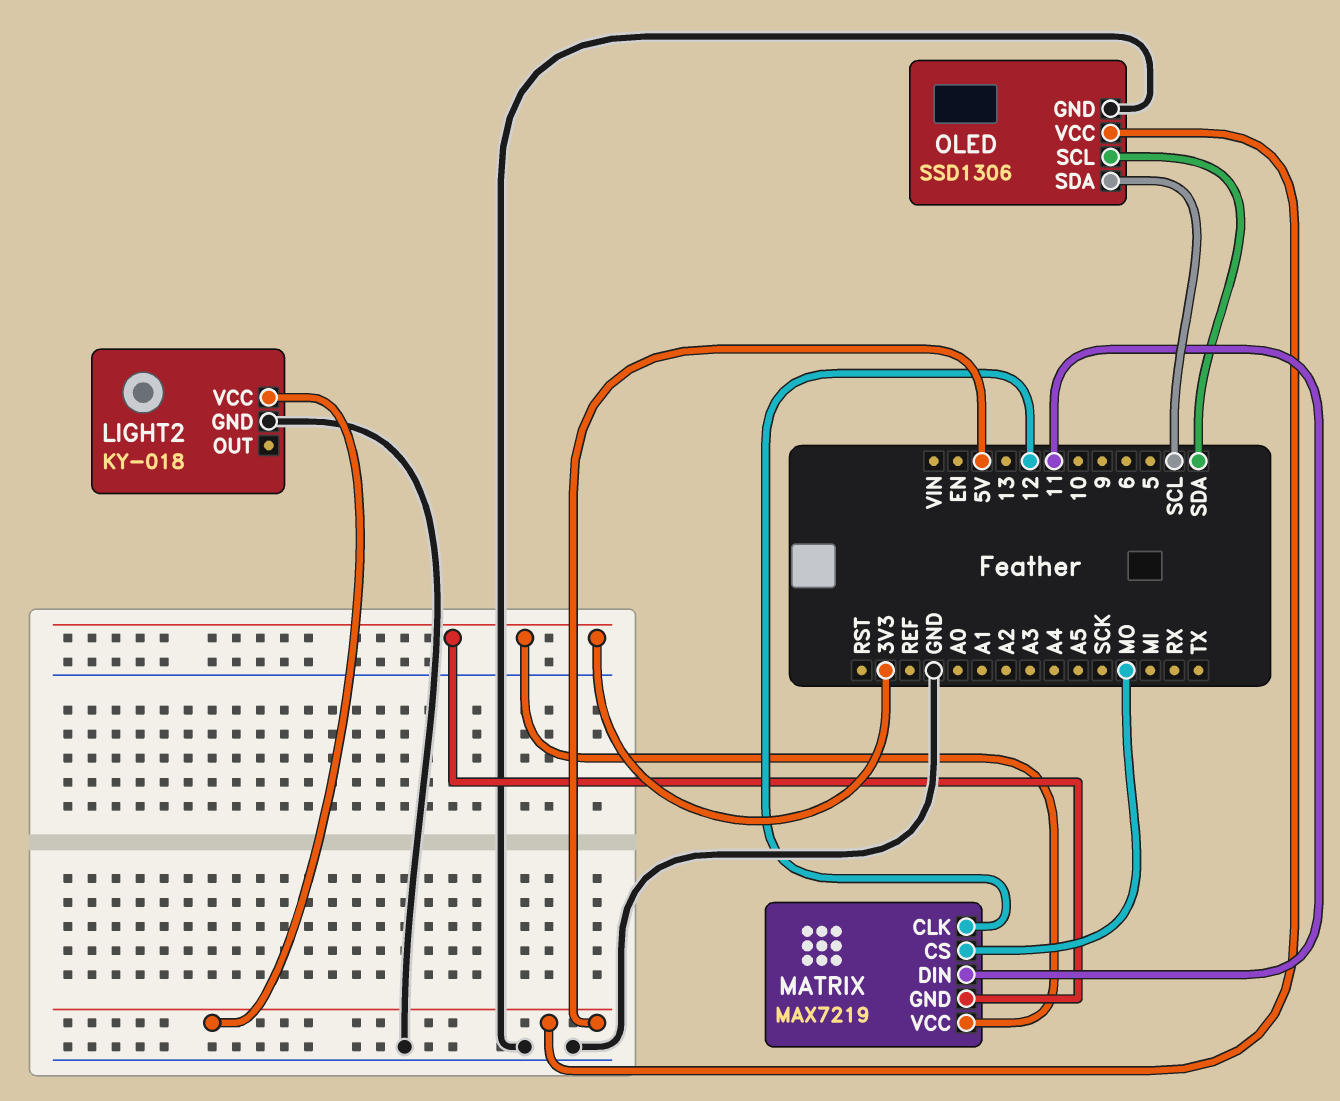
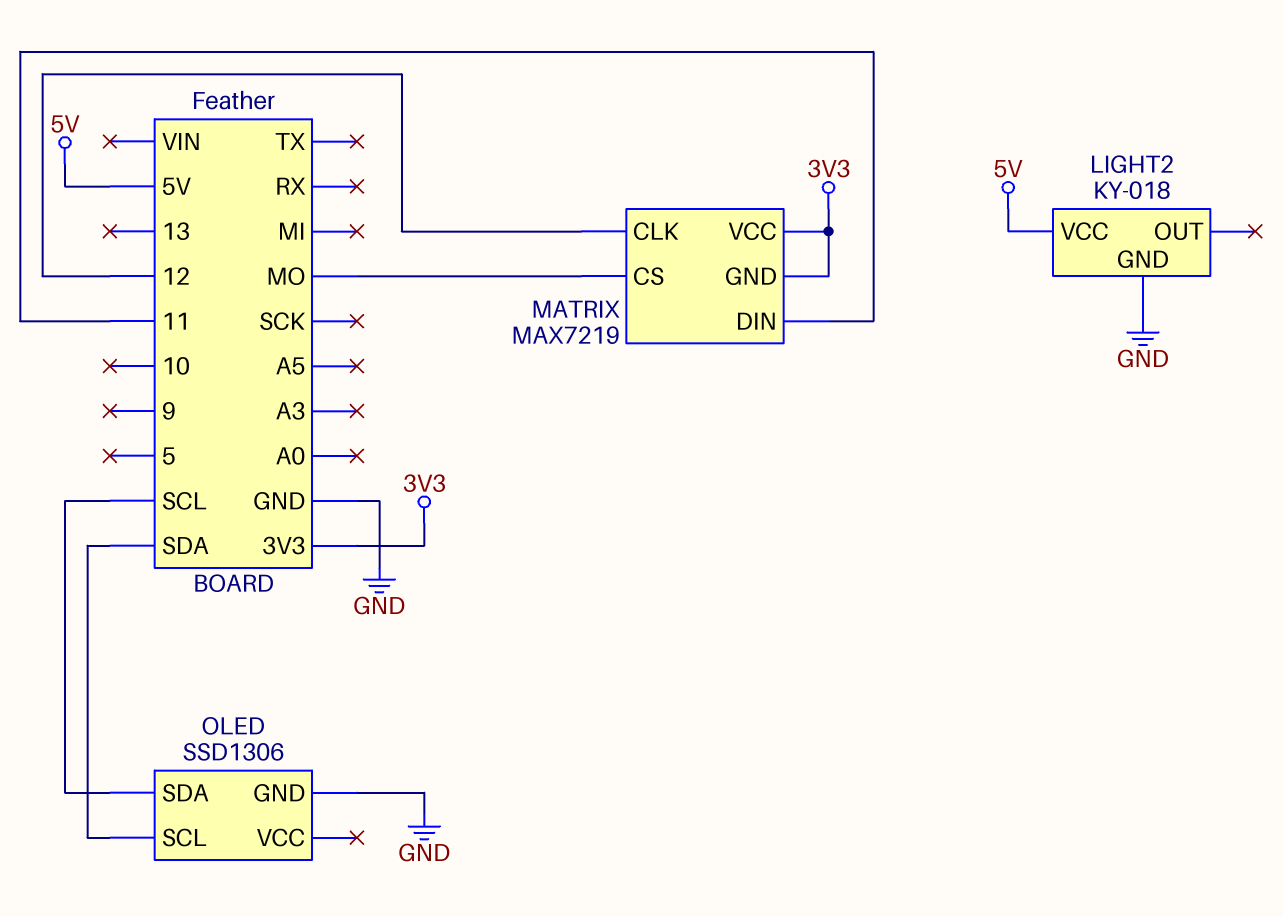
OLED pin VCC: 5V -> none

